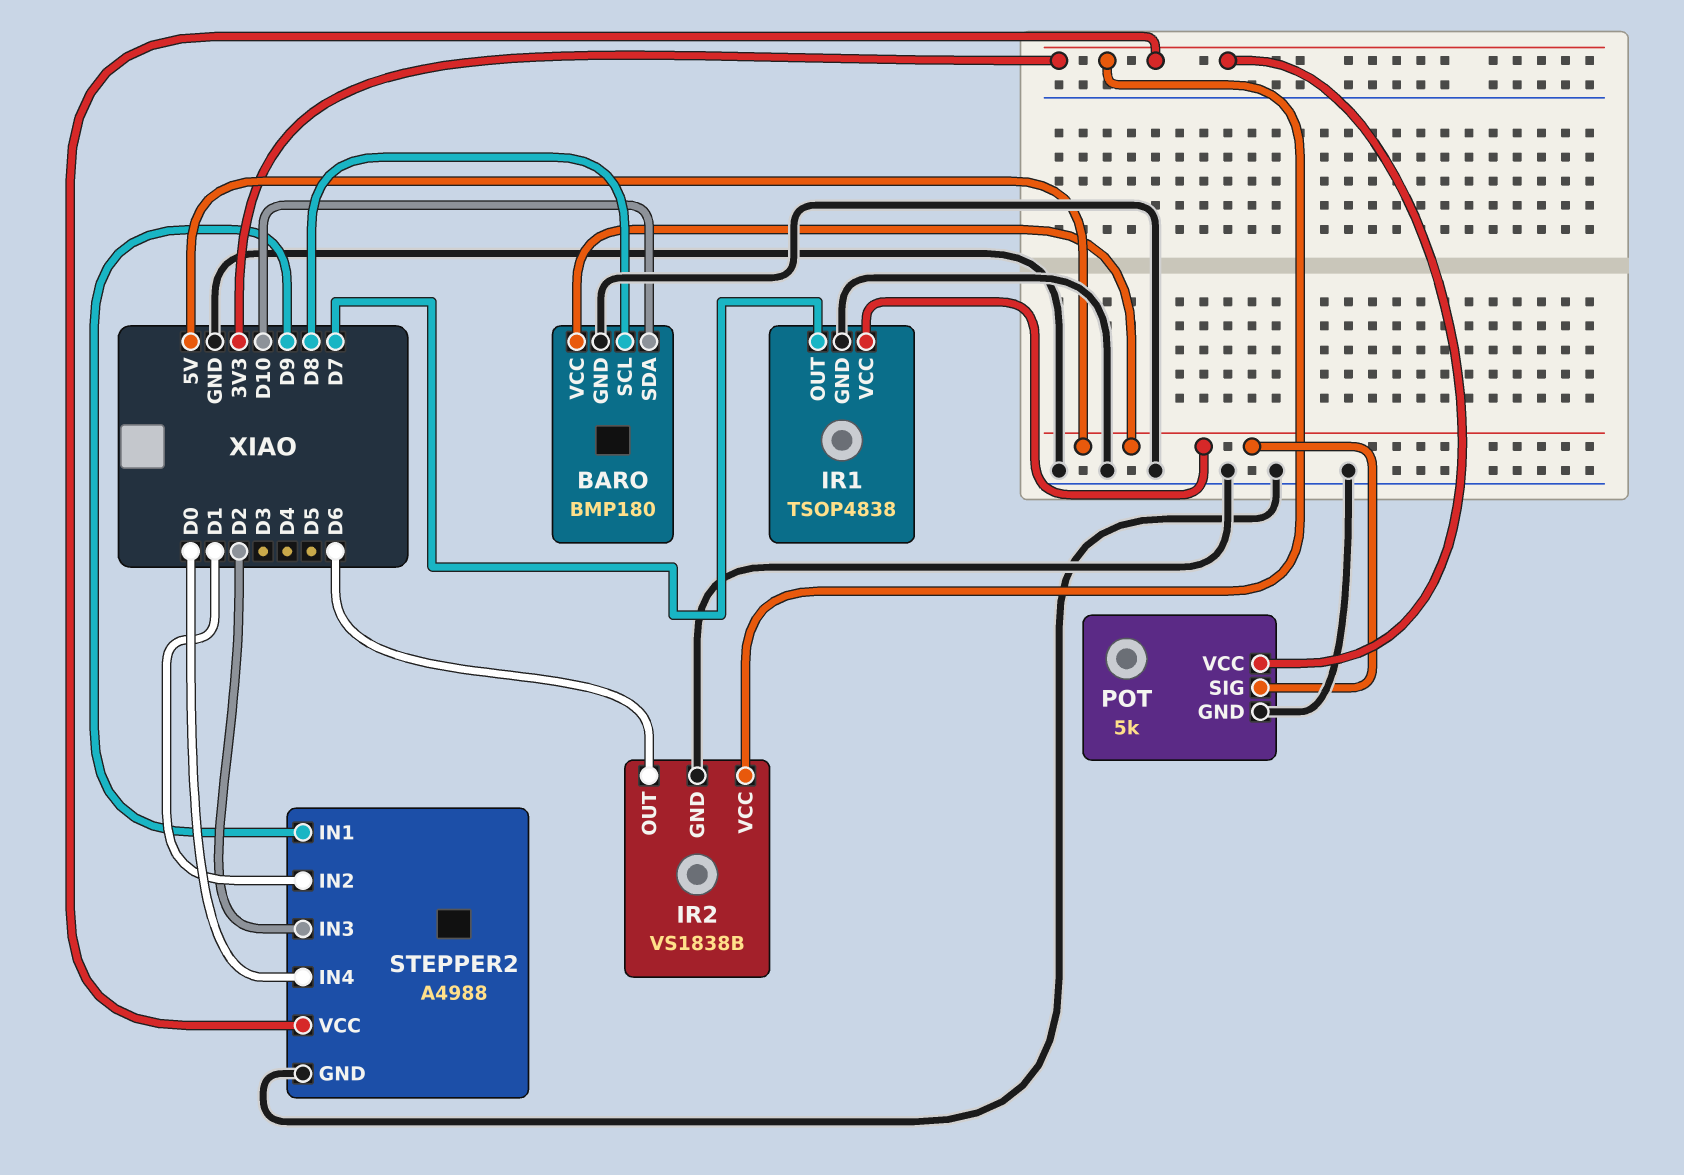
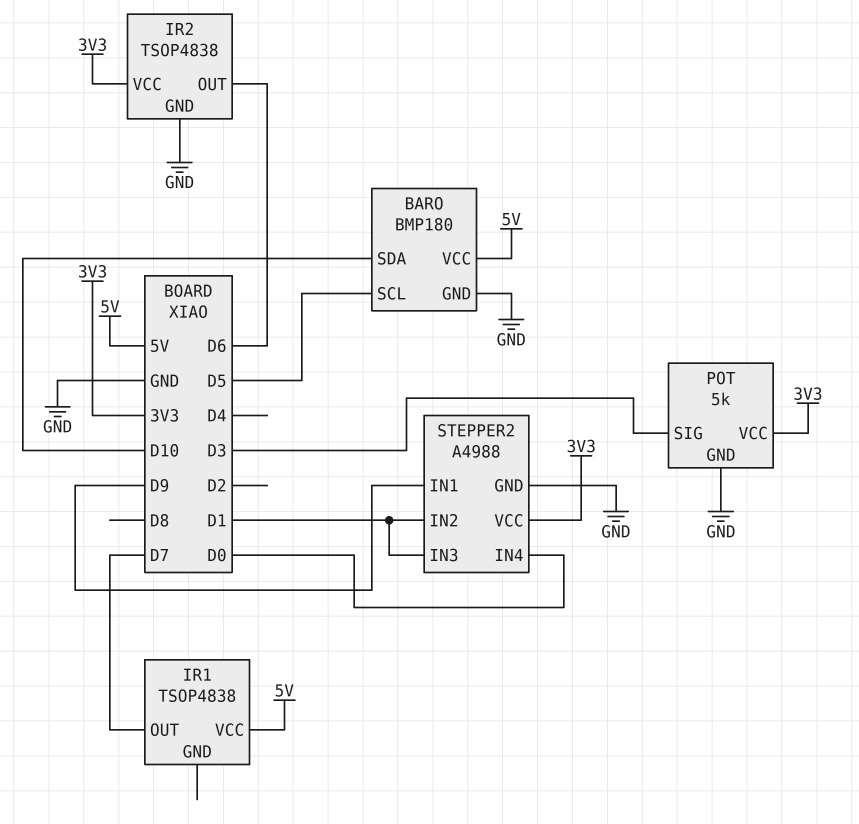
BARO pin SCL: D8 -> D5
IR1 pin GND: GND -> none
IR2: VS1838B -> TSOP4838
POT pin SIG: 5V -> D3
STEPPER2 pin IN3: D2 -> D1

